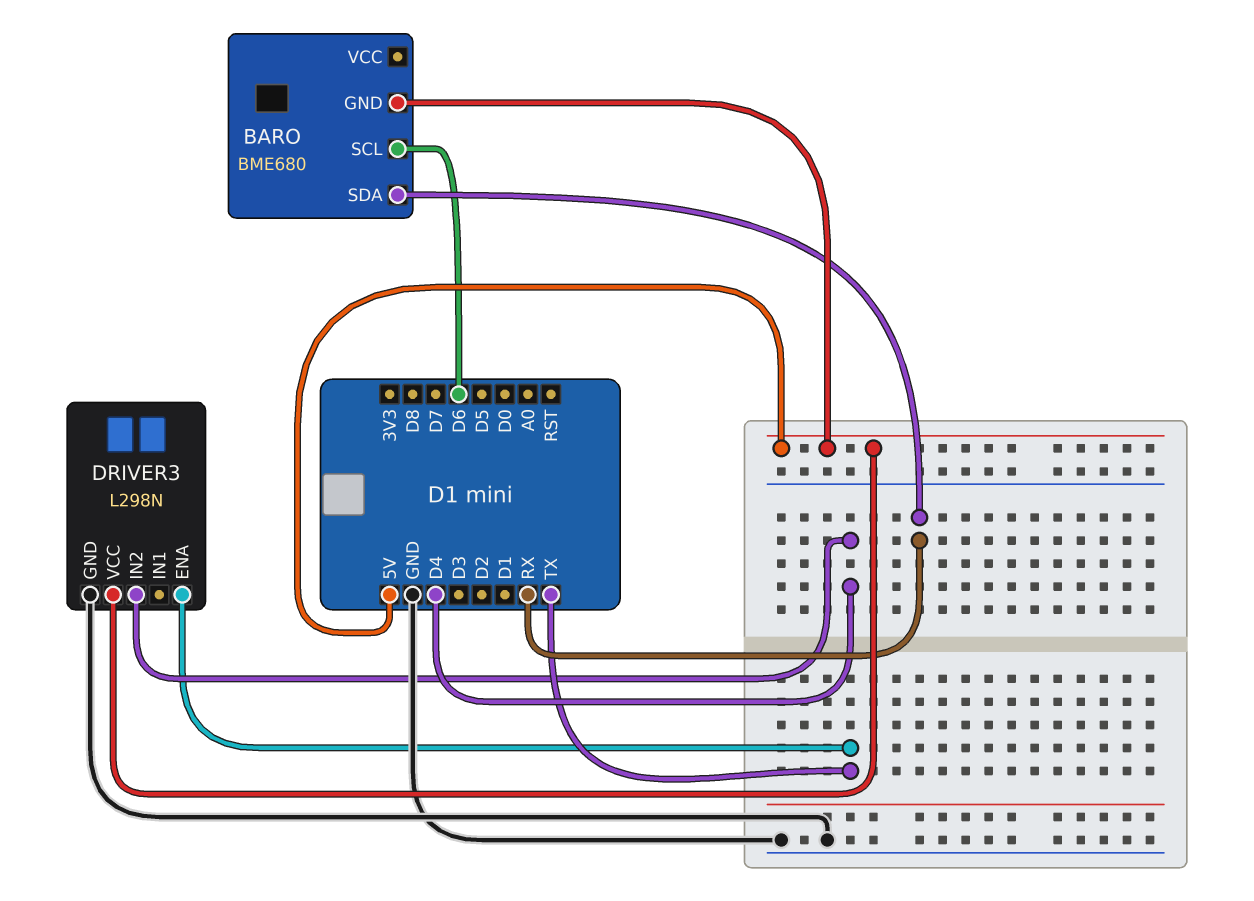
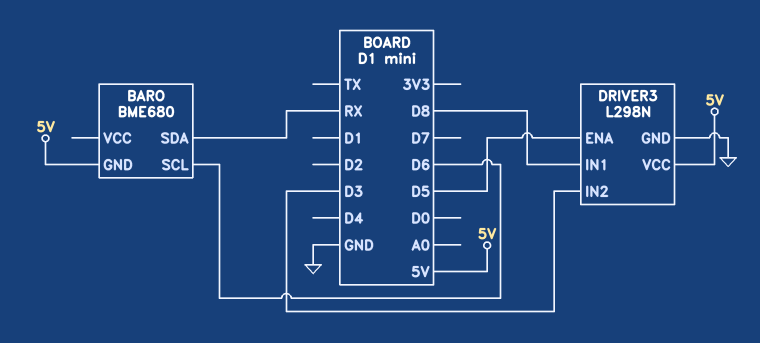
DRIVER3 pin ENA: TX -> D5
DRIVER3 pin IN1: none -> D8
DRIVER3 pin IN2: D4 -> D3

